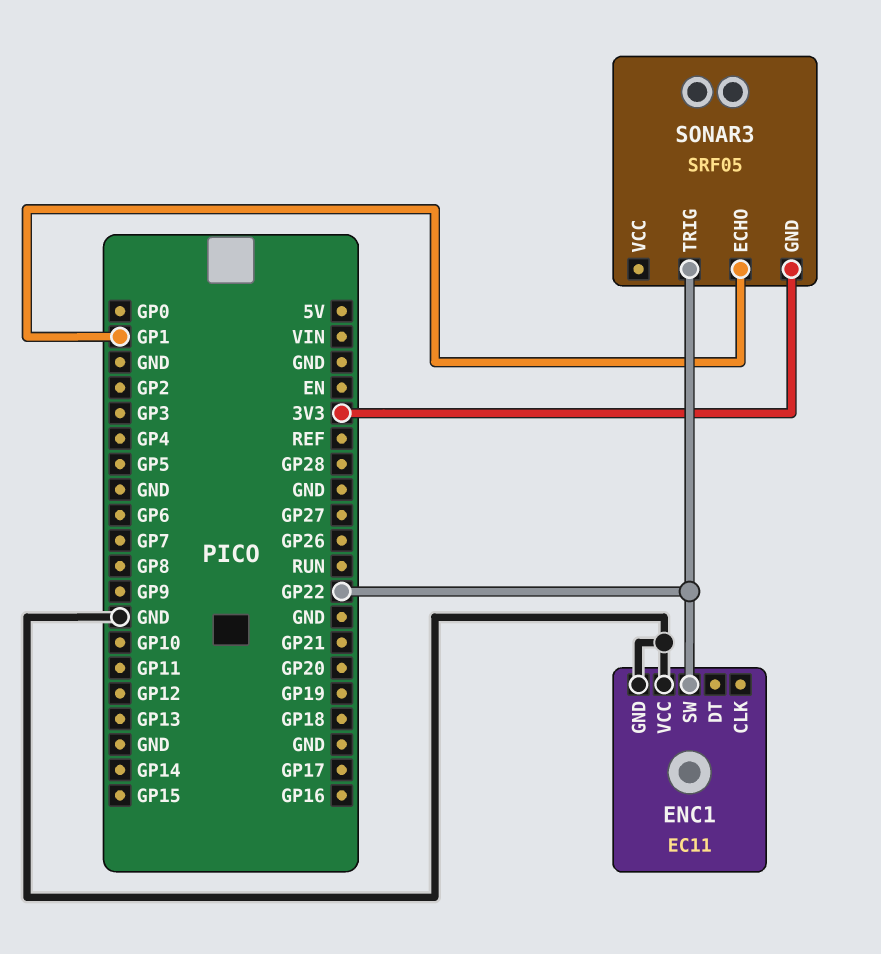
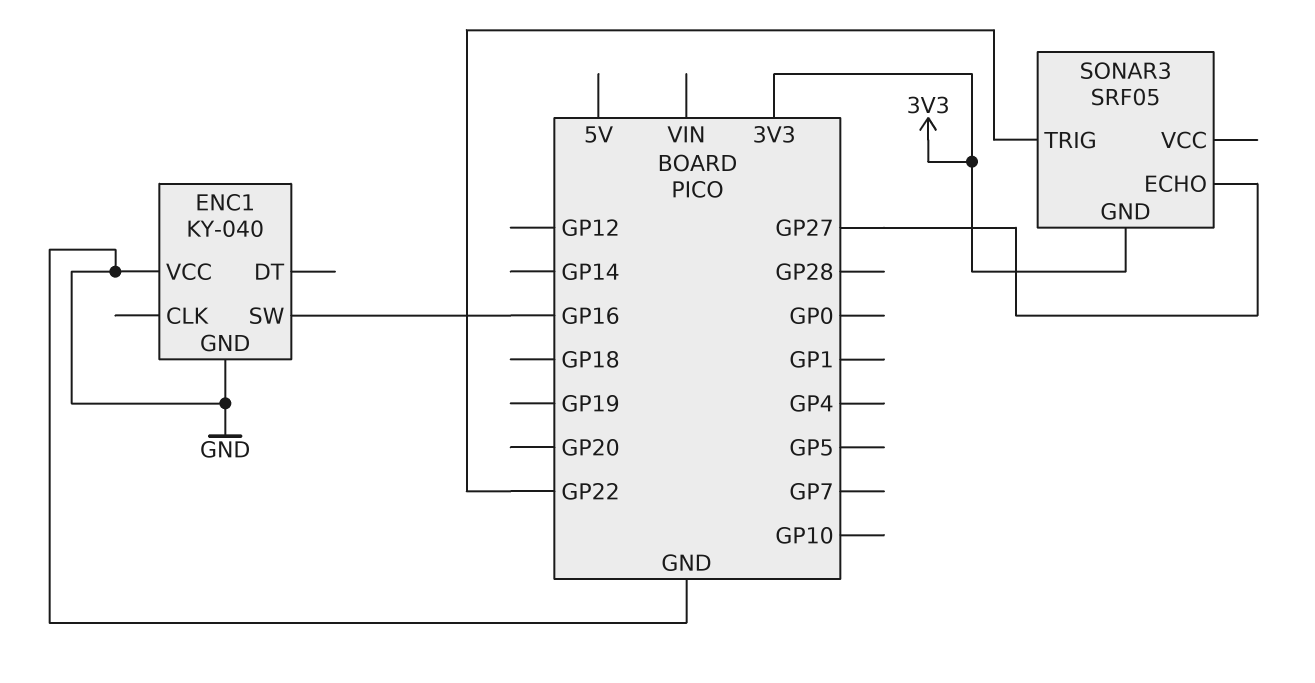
ENC1: EC11 -> KY-040
ENC1 pin SW: GP22 -> GP16
SONAR3 pin ECHO: GP1 -> GP27

